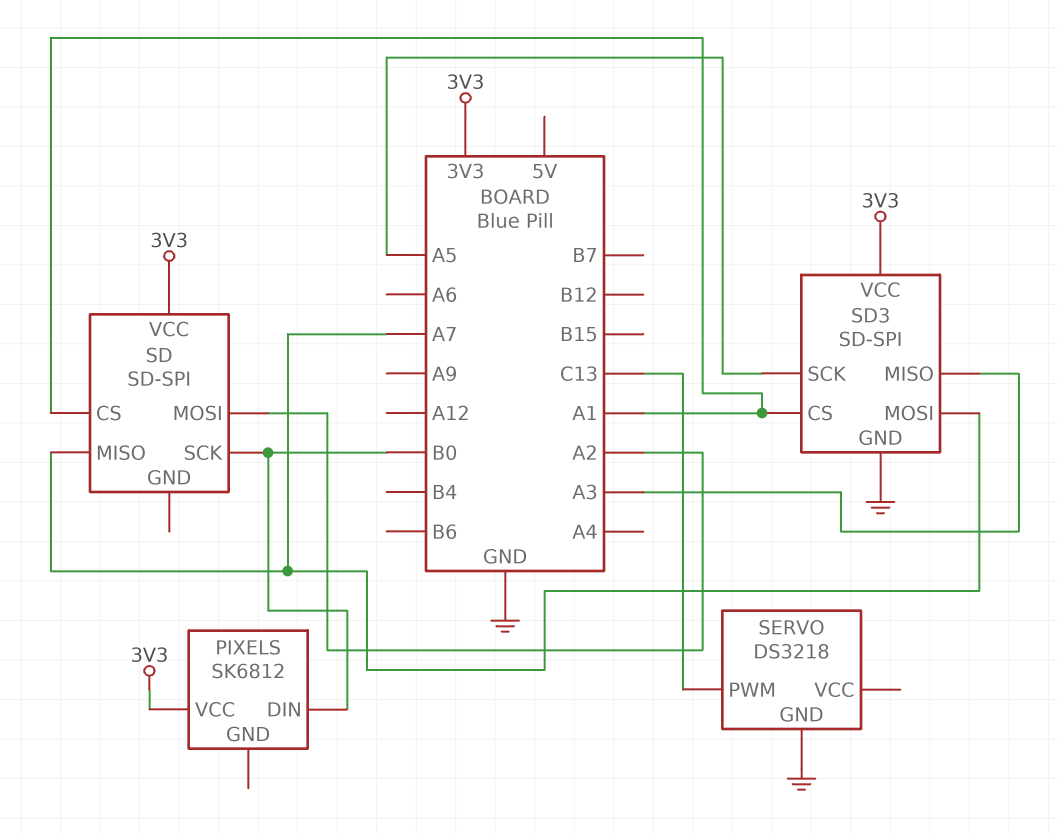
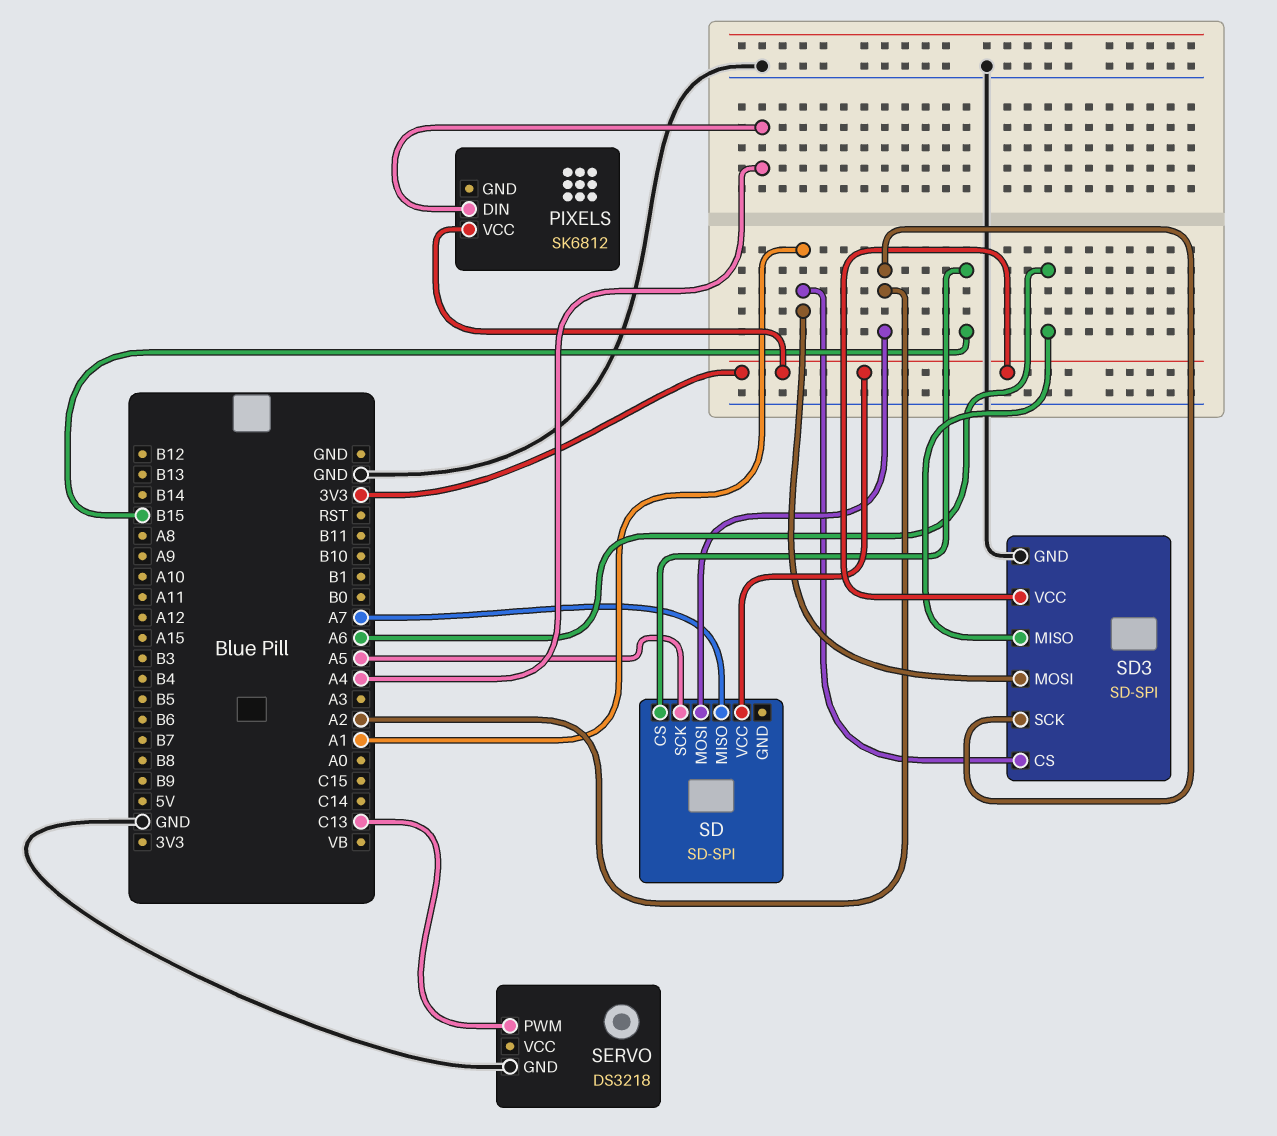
PIXELS pin DIN: B0 -> A4
SD pin CS: A1 -> B15
SD pin SCK: B0 -> A5
SD3 pin MISO: A3 -> A6
SD3 pin MOSI: A7 -> A1
SD3 pin SCK: A5 -> A2

